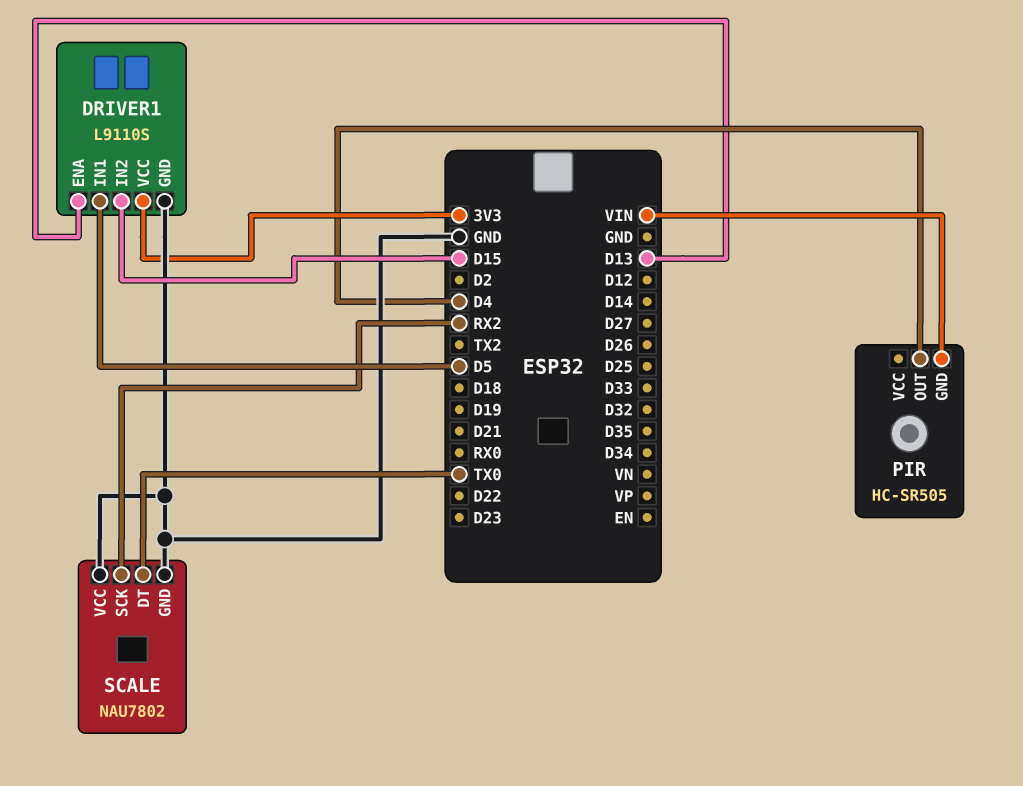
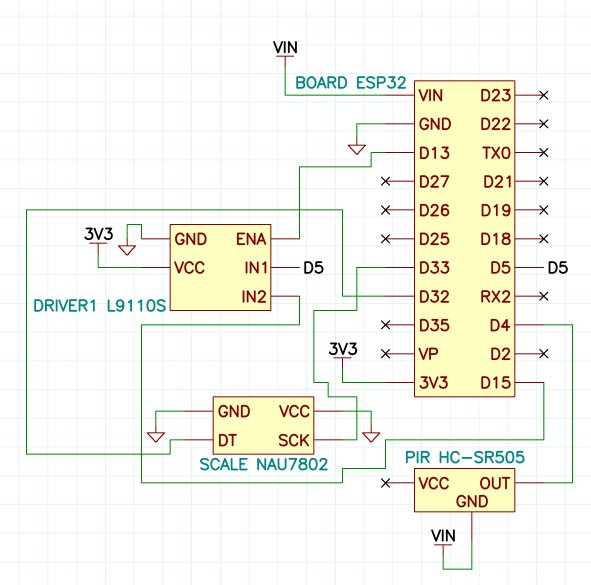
SCALE pin DT: TX0 -> D32
SCALE pin SCK: RX2 -> D33

